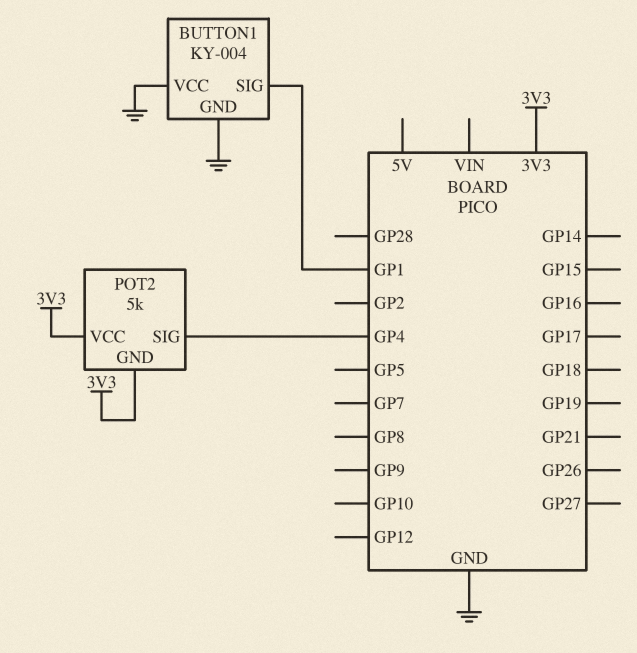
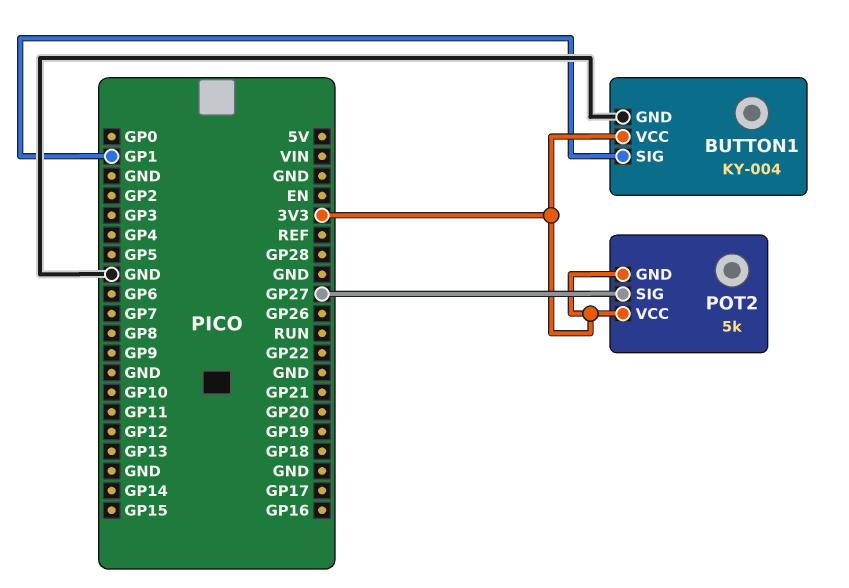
BUTTON1 pin VCC: GND -> 3V3
POT2 pin SIG: GP4 -> GP27

